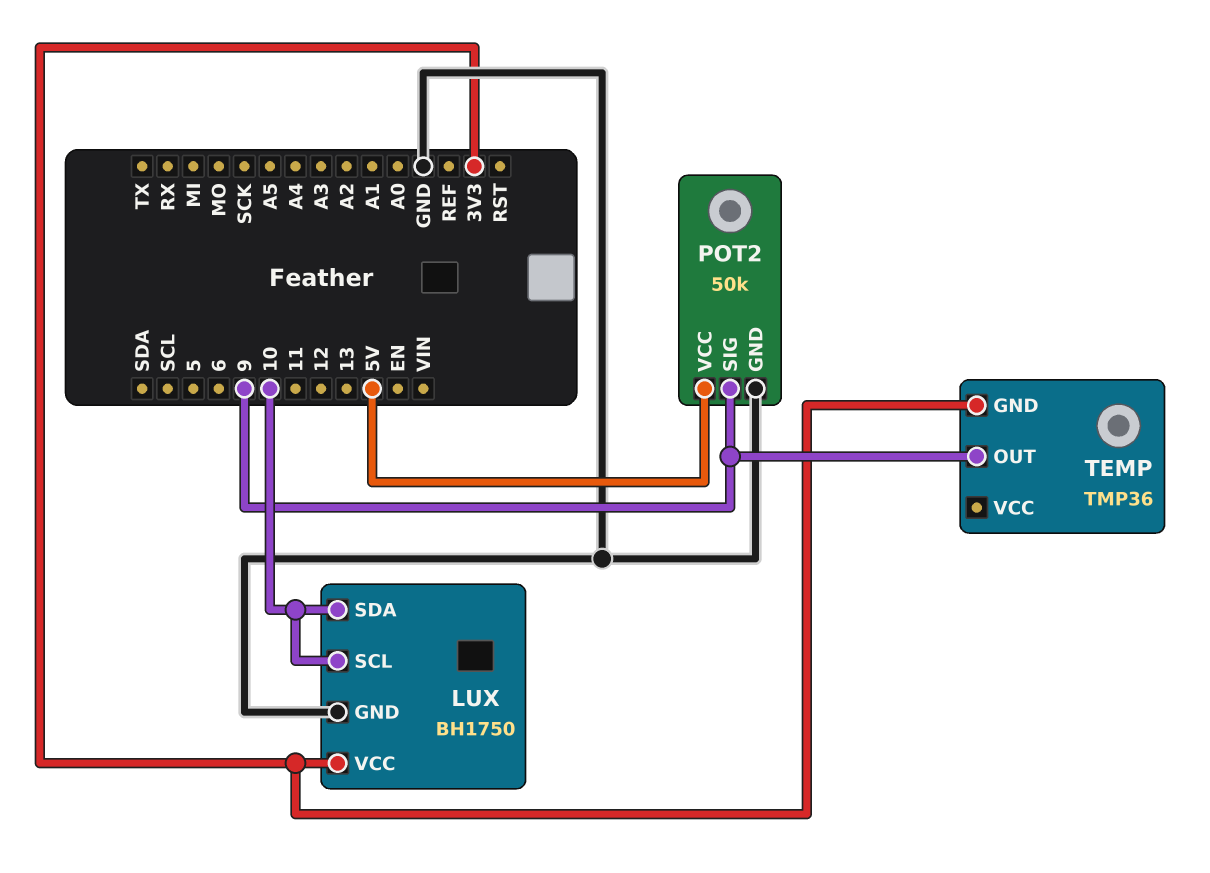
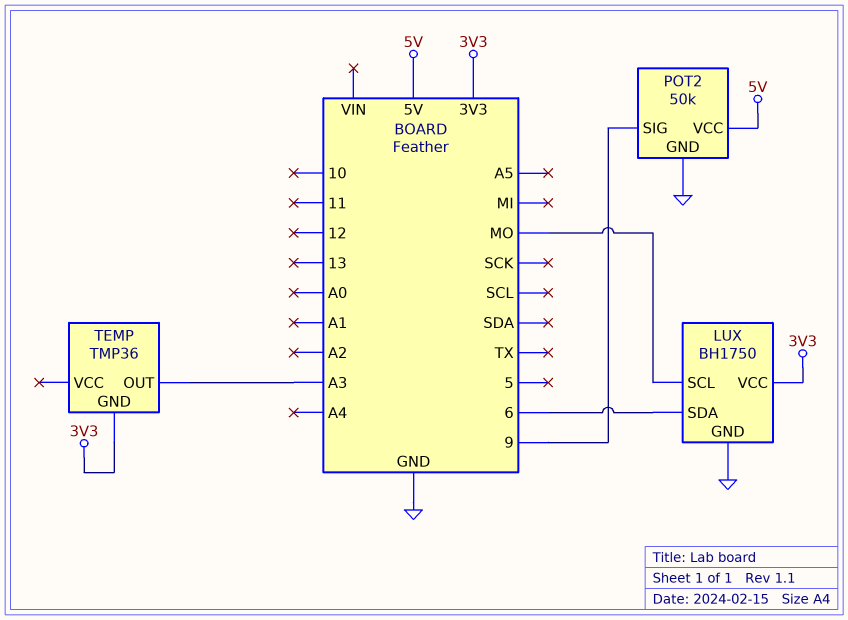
LUX pin SCL: 10 -> MO
LUX pin SDA: 10 -> 6
TEMP pin OUT: 9 -> A3

